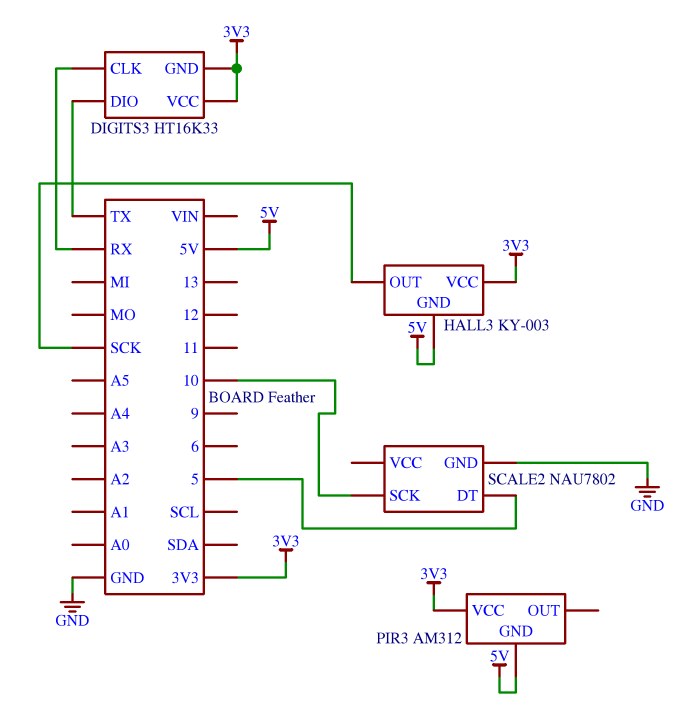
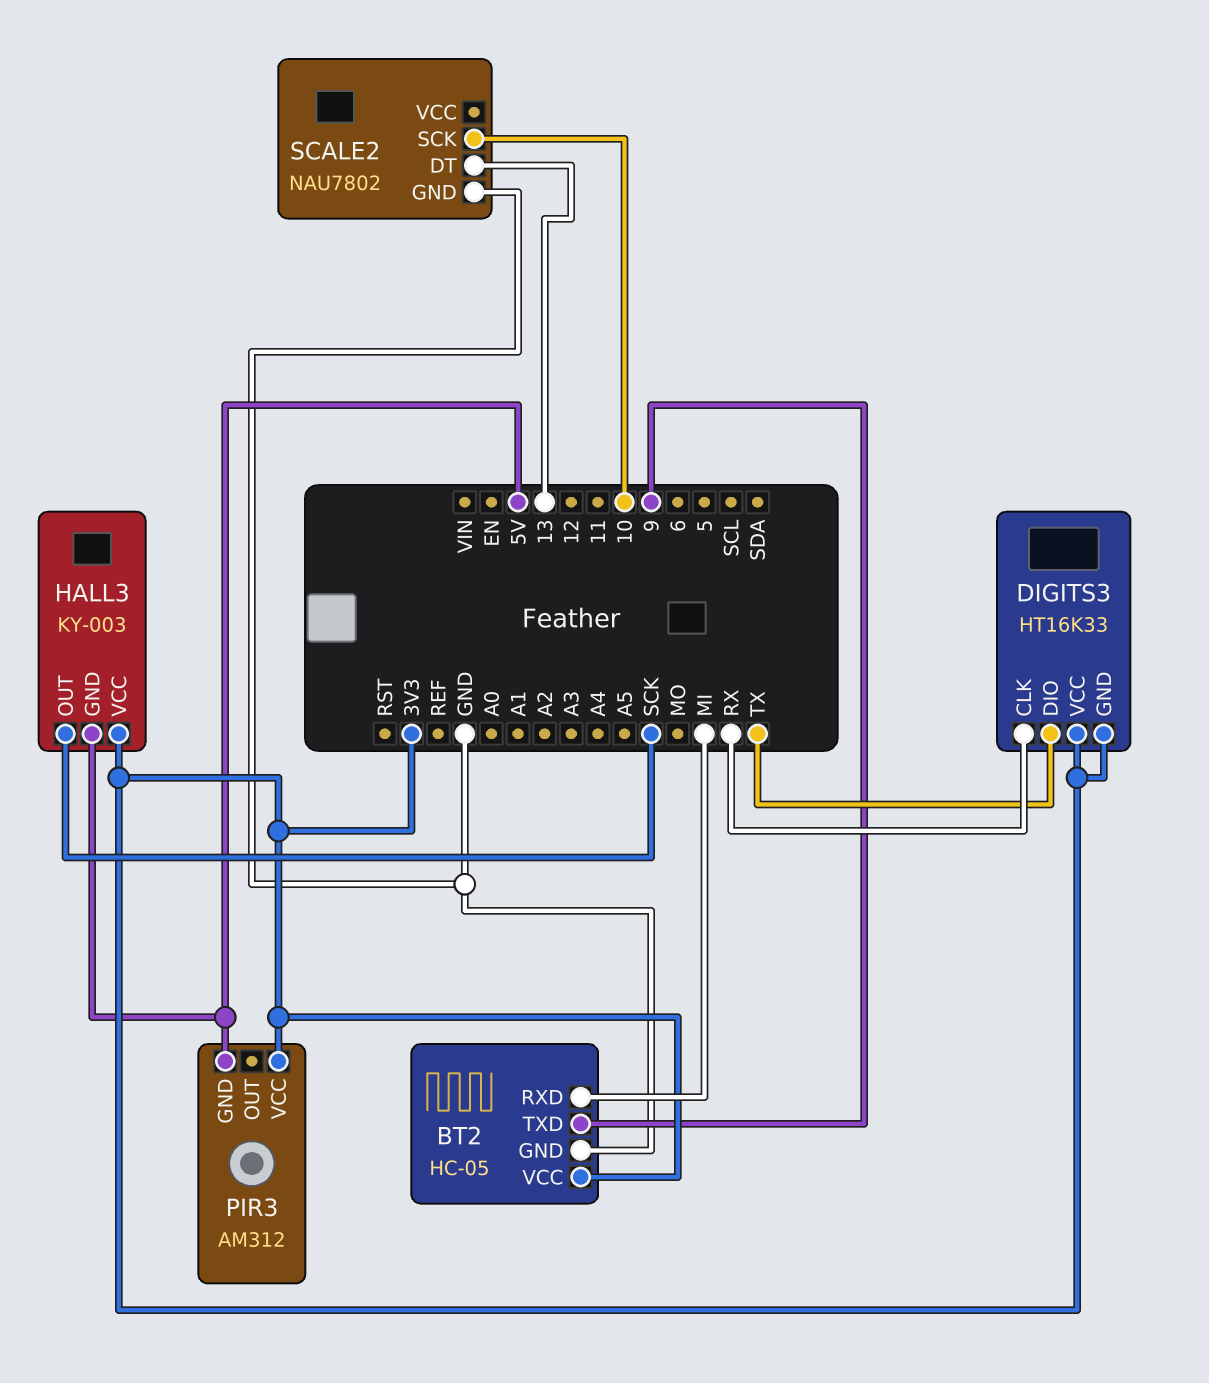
BT2: none -> HC-05
BT2 pin GND: none -> GND
BT2 pin RXD: none -> MI
BT2 pin TXD: none -> 9
BT2 pin VCC: none -> 3V3
SCALE2 pin DT: 5 -> 13

